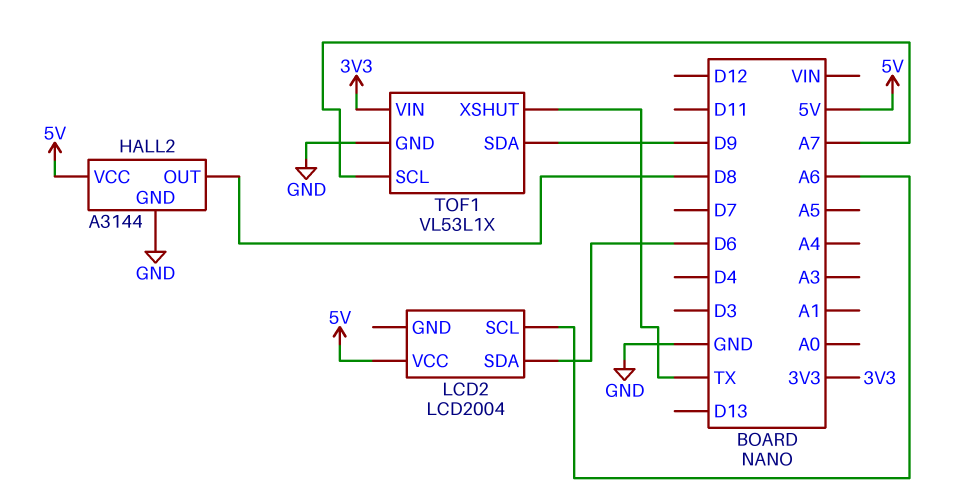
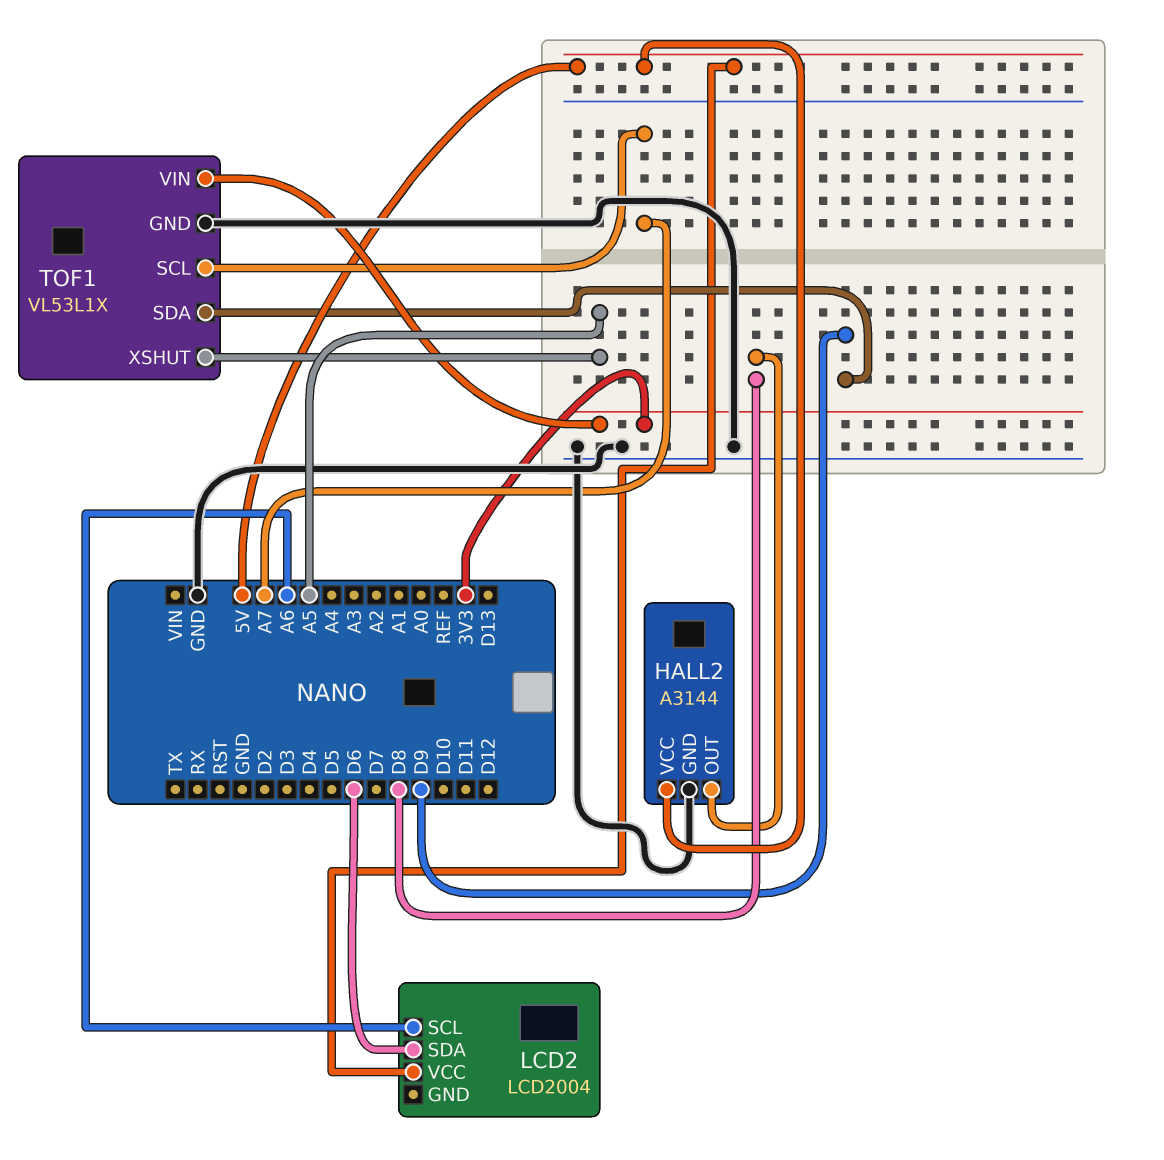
TOF1 pin XSHUT: TX -> A5

